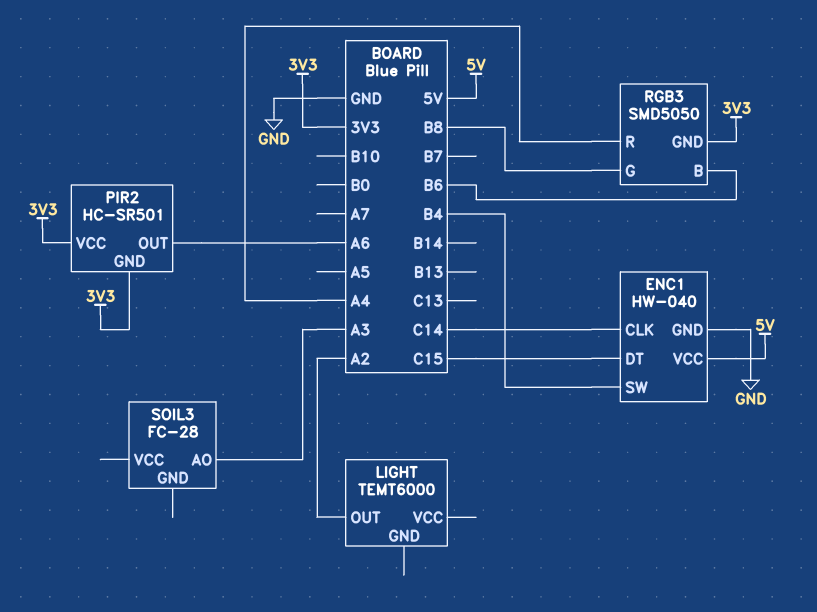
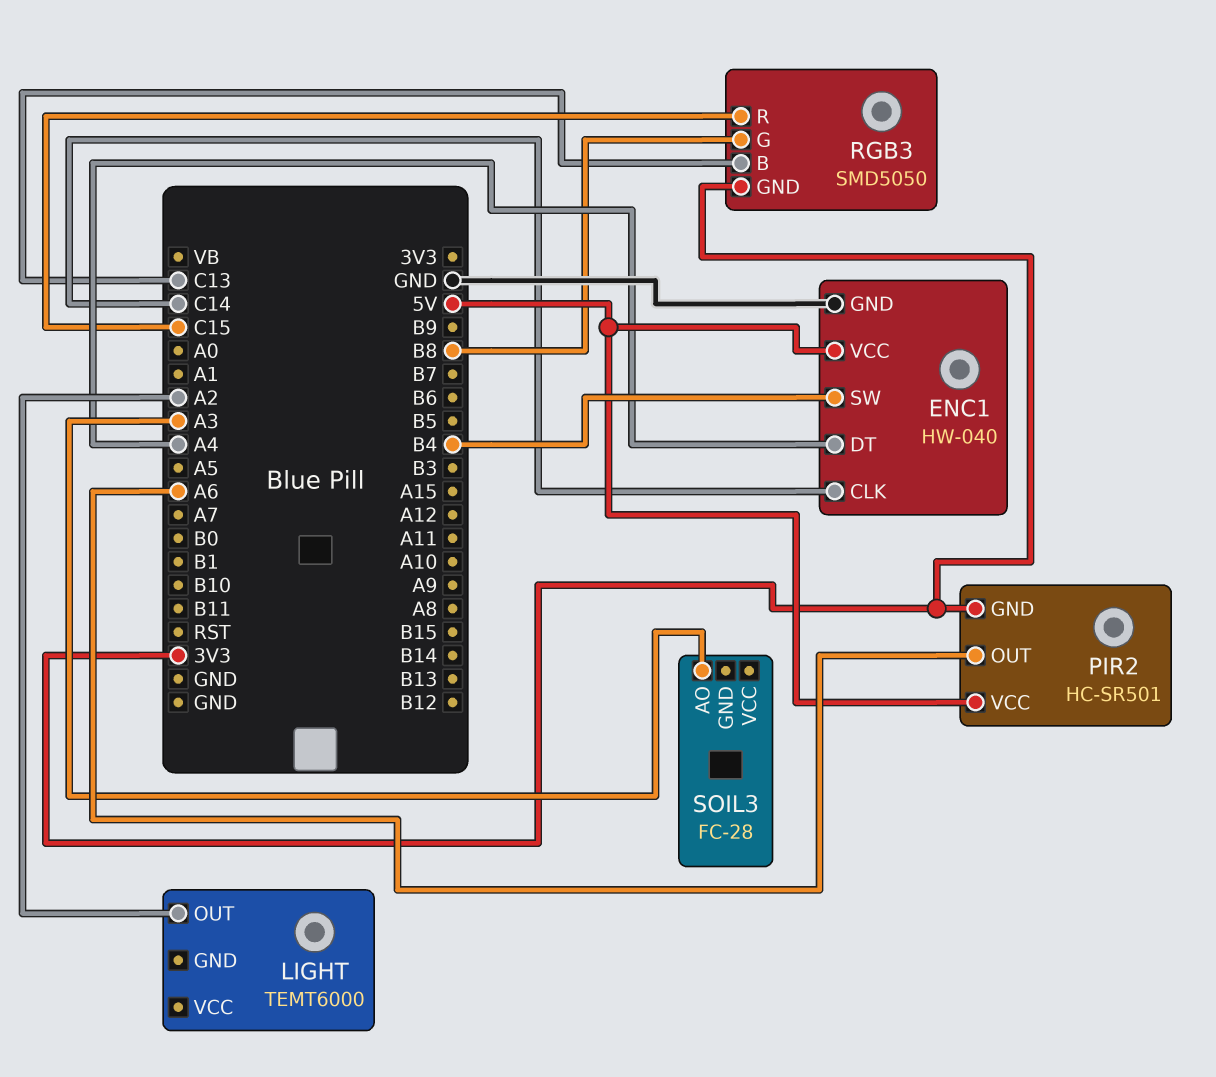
ENC1 pin DT: C15 -> A4
PIR2 pin VCC: 3V3 -> 5V
RGB3 pin B: B6 -> C13
RGB3 pin R: A4 -> C15

